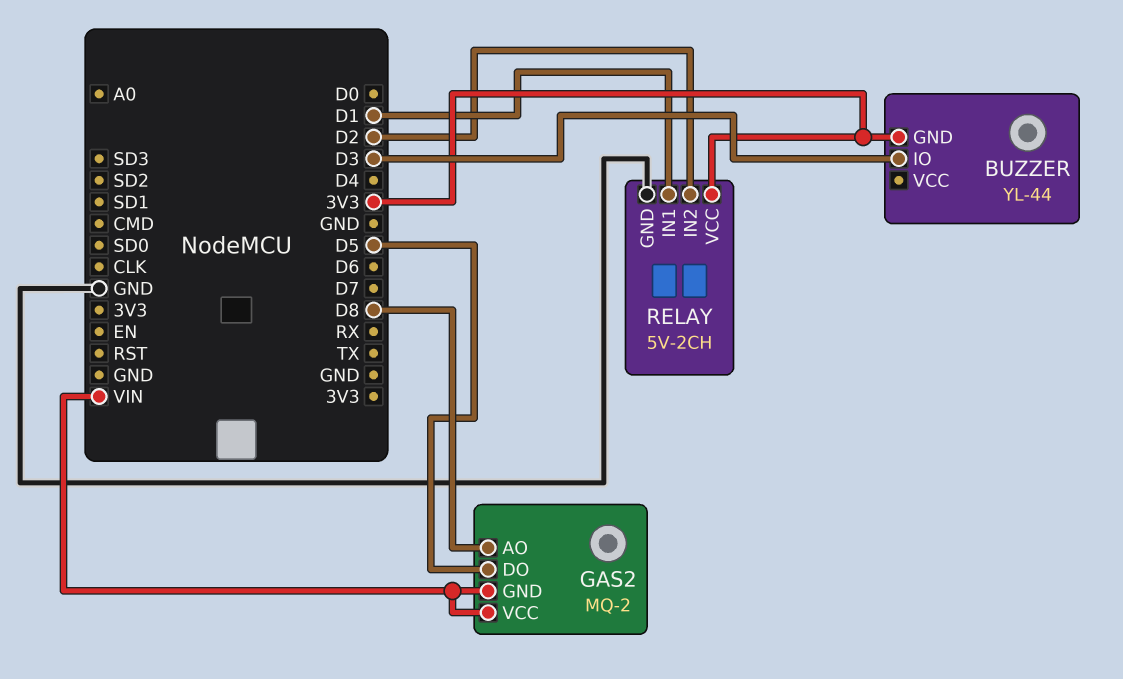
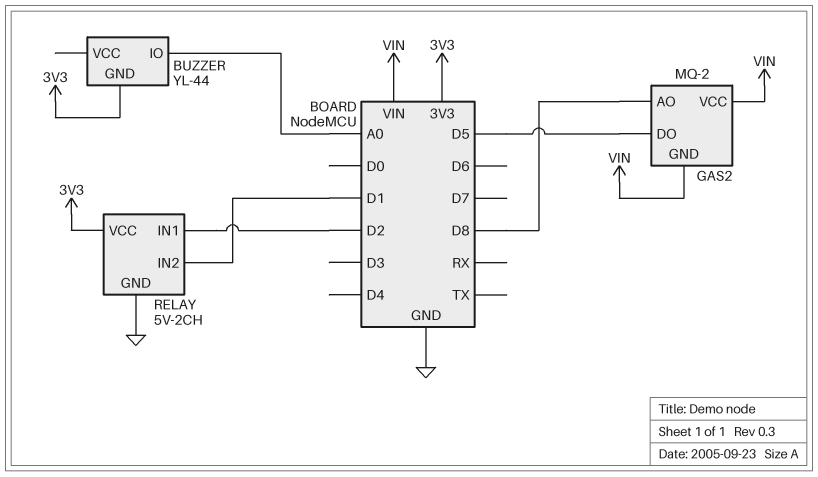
BUZZER pin IO: D3 -> A0
RELAY pin IN1: D1 -> D2
RELAY pin IN2: D2 -> D1

